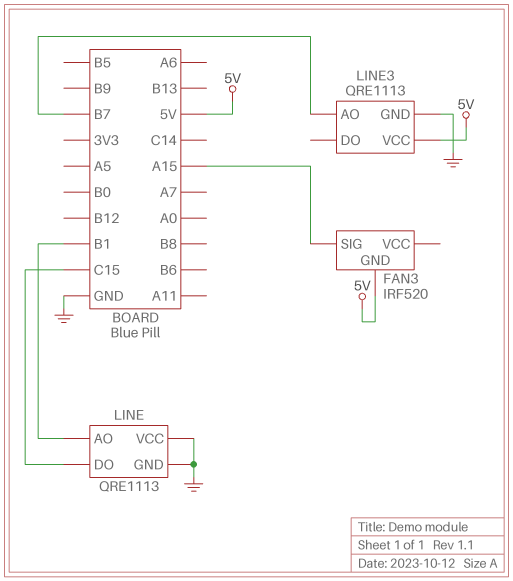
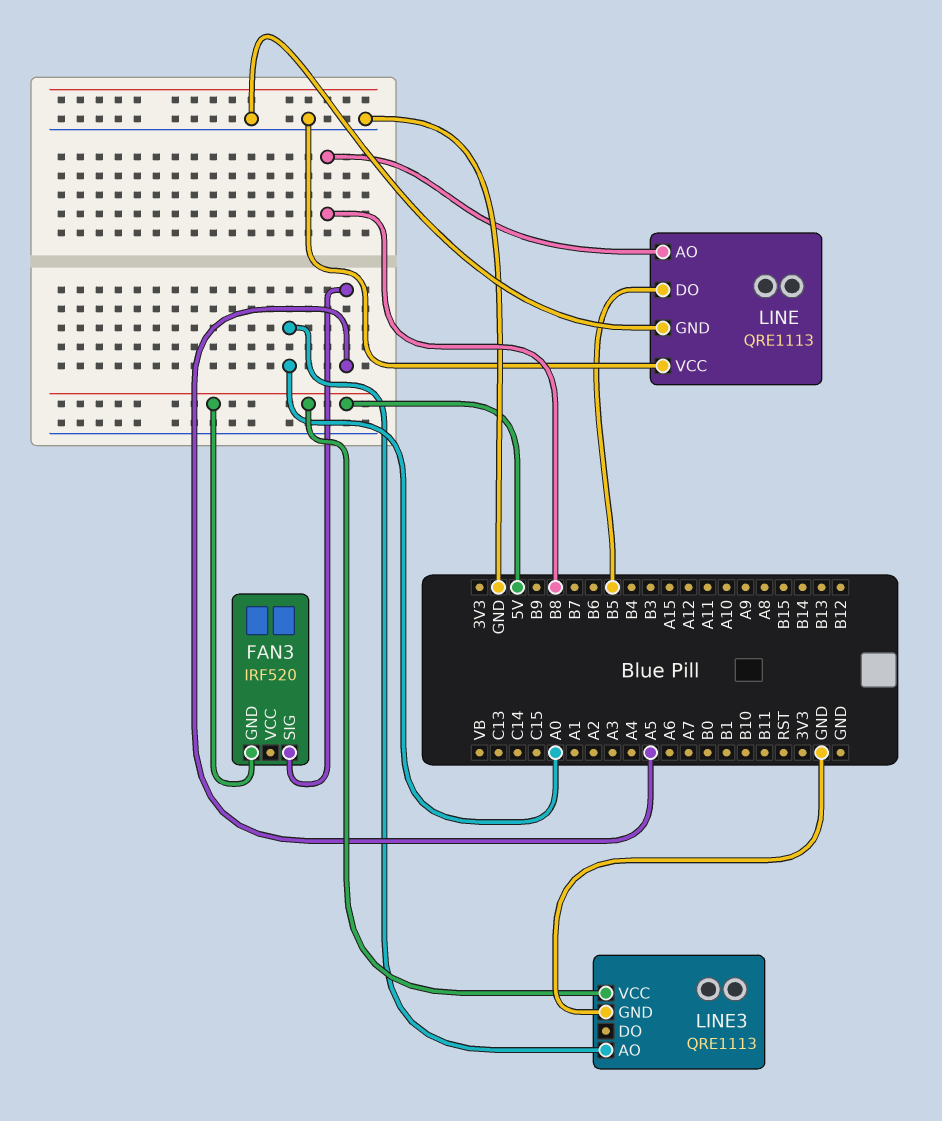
FAN3 pin SIG: A15 -> A5
LINE pin AO: B1 -> B8
LINE pin DO: C15 -> B5
LINE3 pin AO: B7 -> A0

